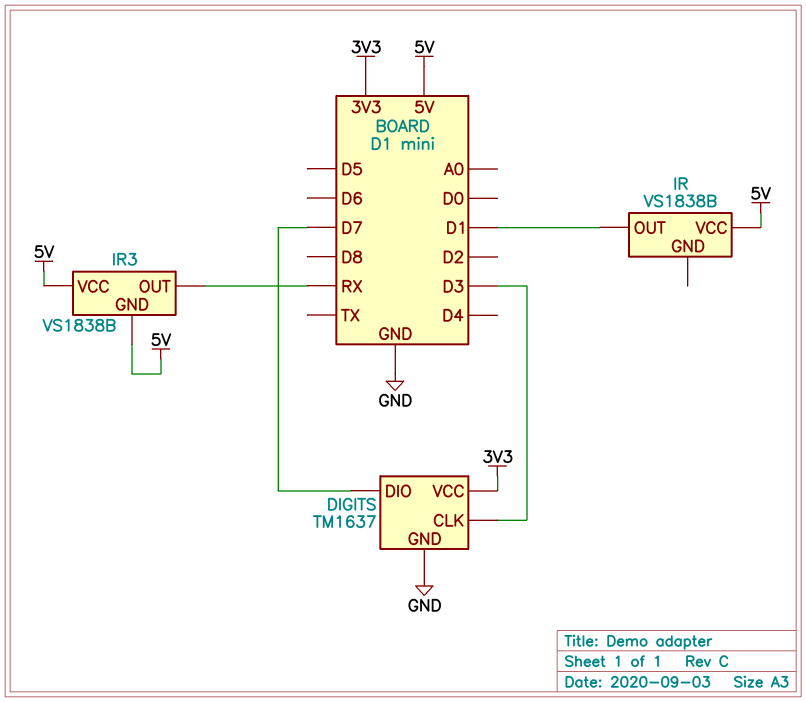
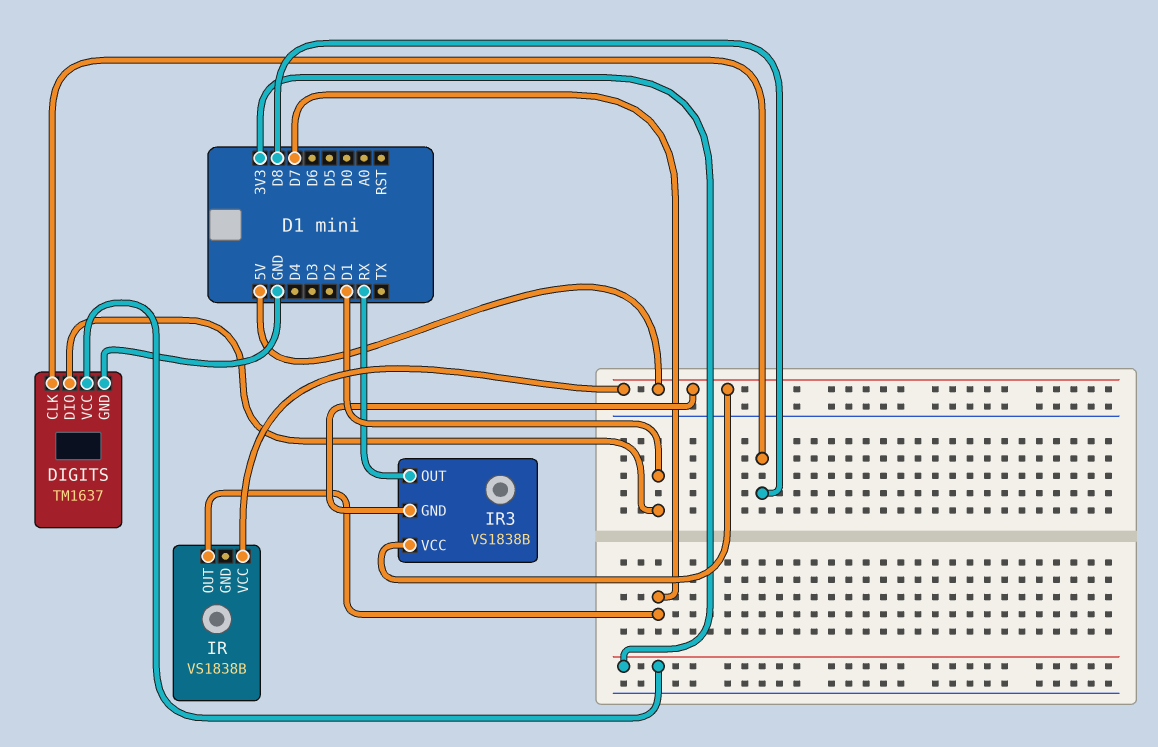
DIGITS pin CLK: D3 -> D8
DIGITS pin DIO: D7 -> D1
IR pin OUT: D1 -> D7

